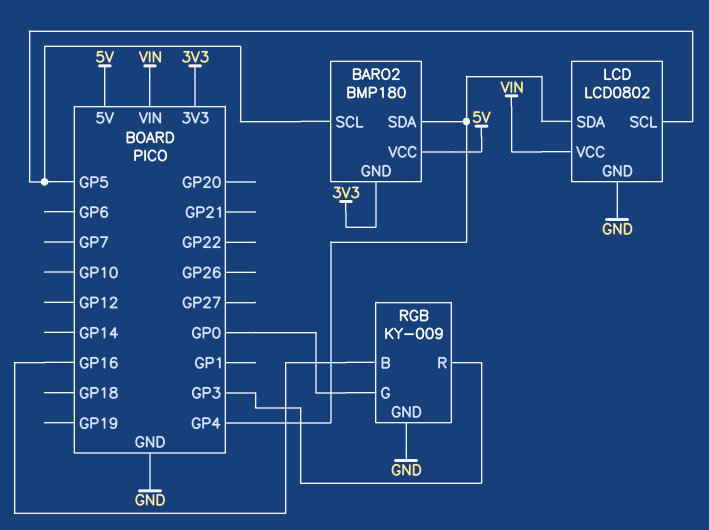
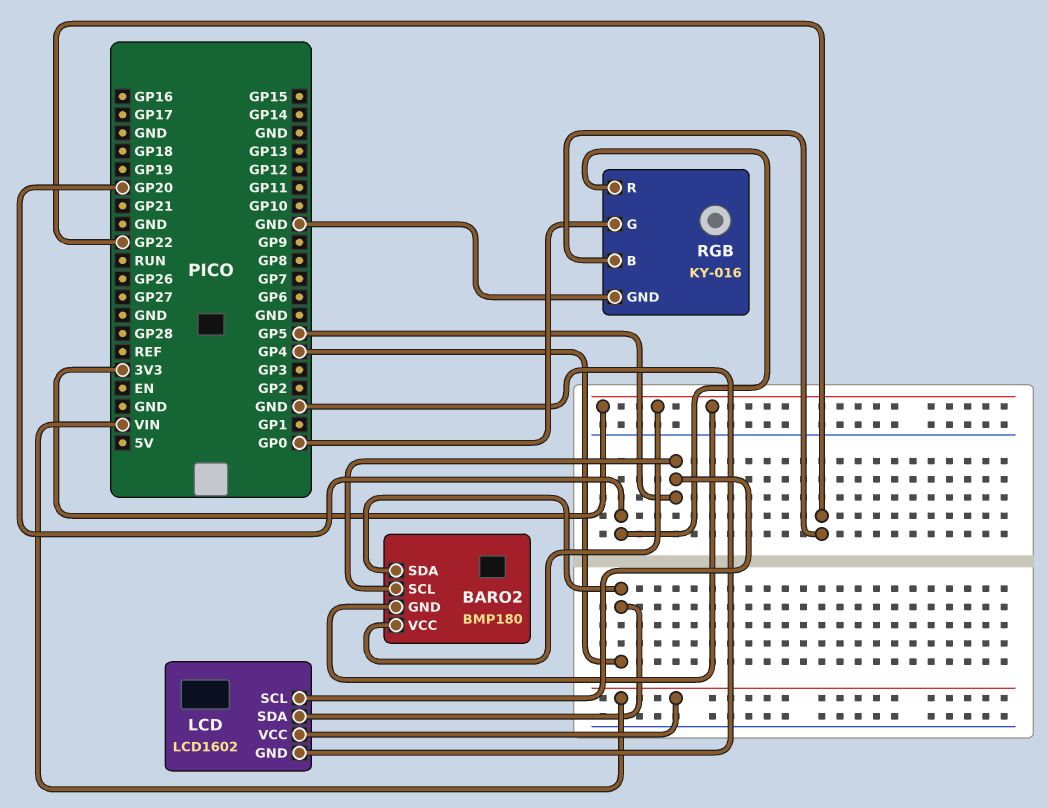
BARO2 pin VCC: 5V -> 3V3
LCD: LCD0802 -> LCD1602
RGB: KY-009 -> KY-016
RGB pin B: GP16 -> GP22
RGB pin R: GP3 -> GP20

